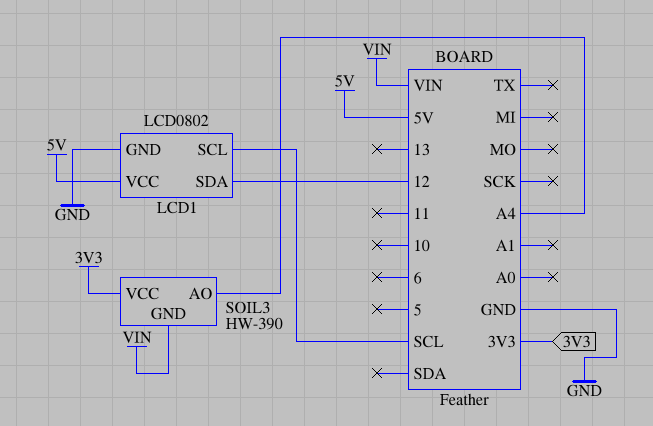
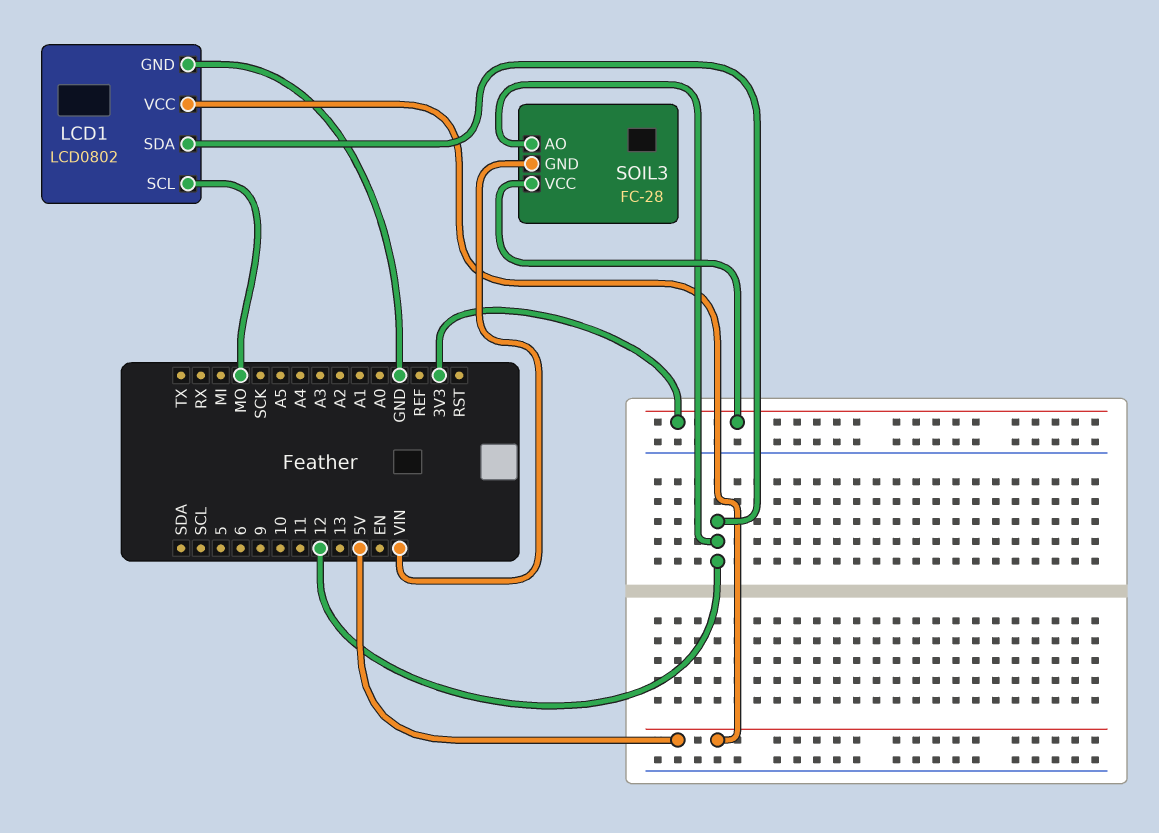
LCD1 pin SCL: SCL -> MO
SOIL3: HW-390 -> FC-28
SOIL3 pin AO: A4 -> 12

